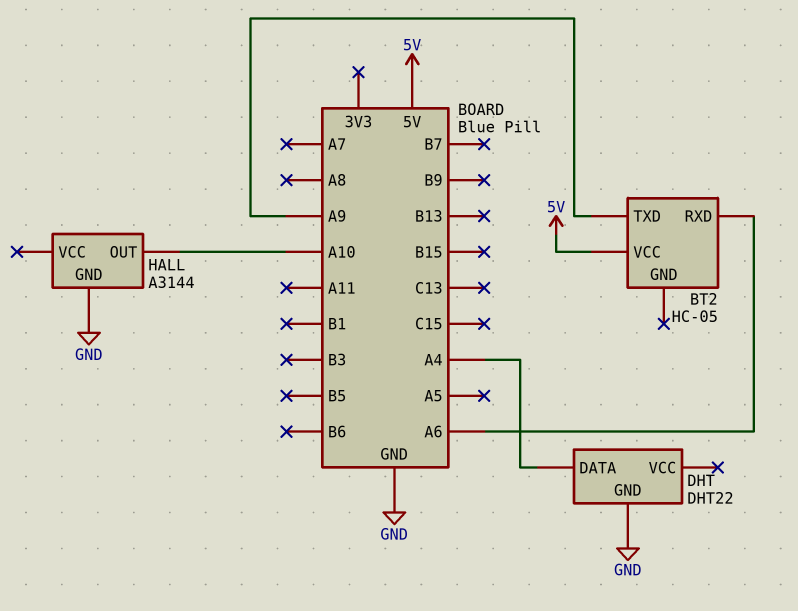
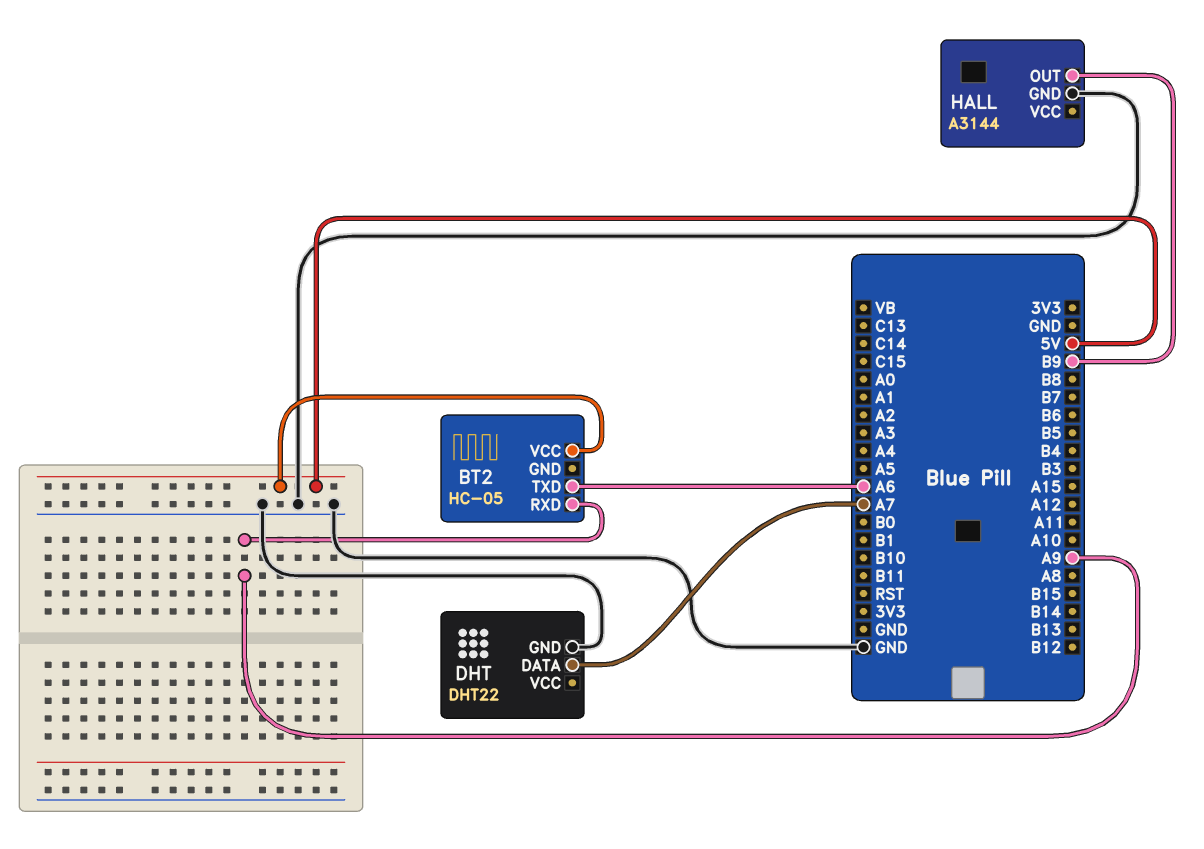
BT2 pin RXD: A6 -> A9
BT2 pin TXD: A9 -> A6
DHT pin DATA: A4 -> A7
HALL pin OUT: A10 -> B9

